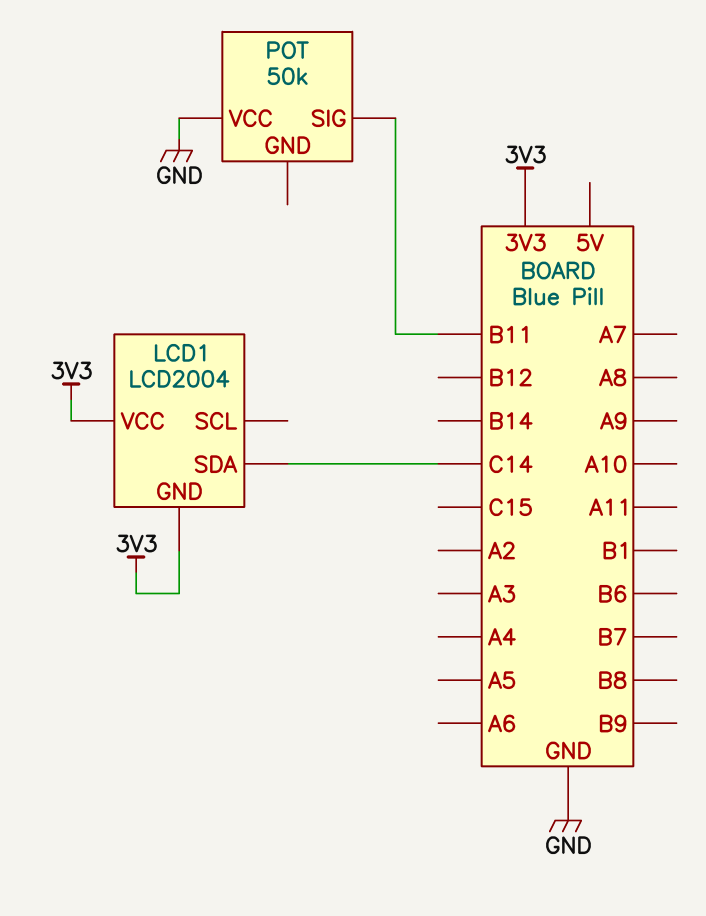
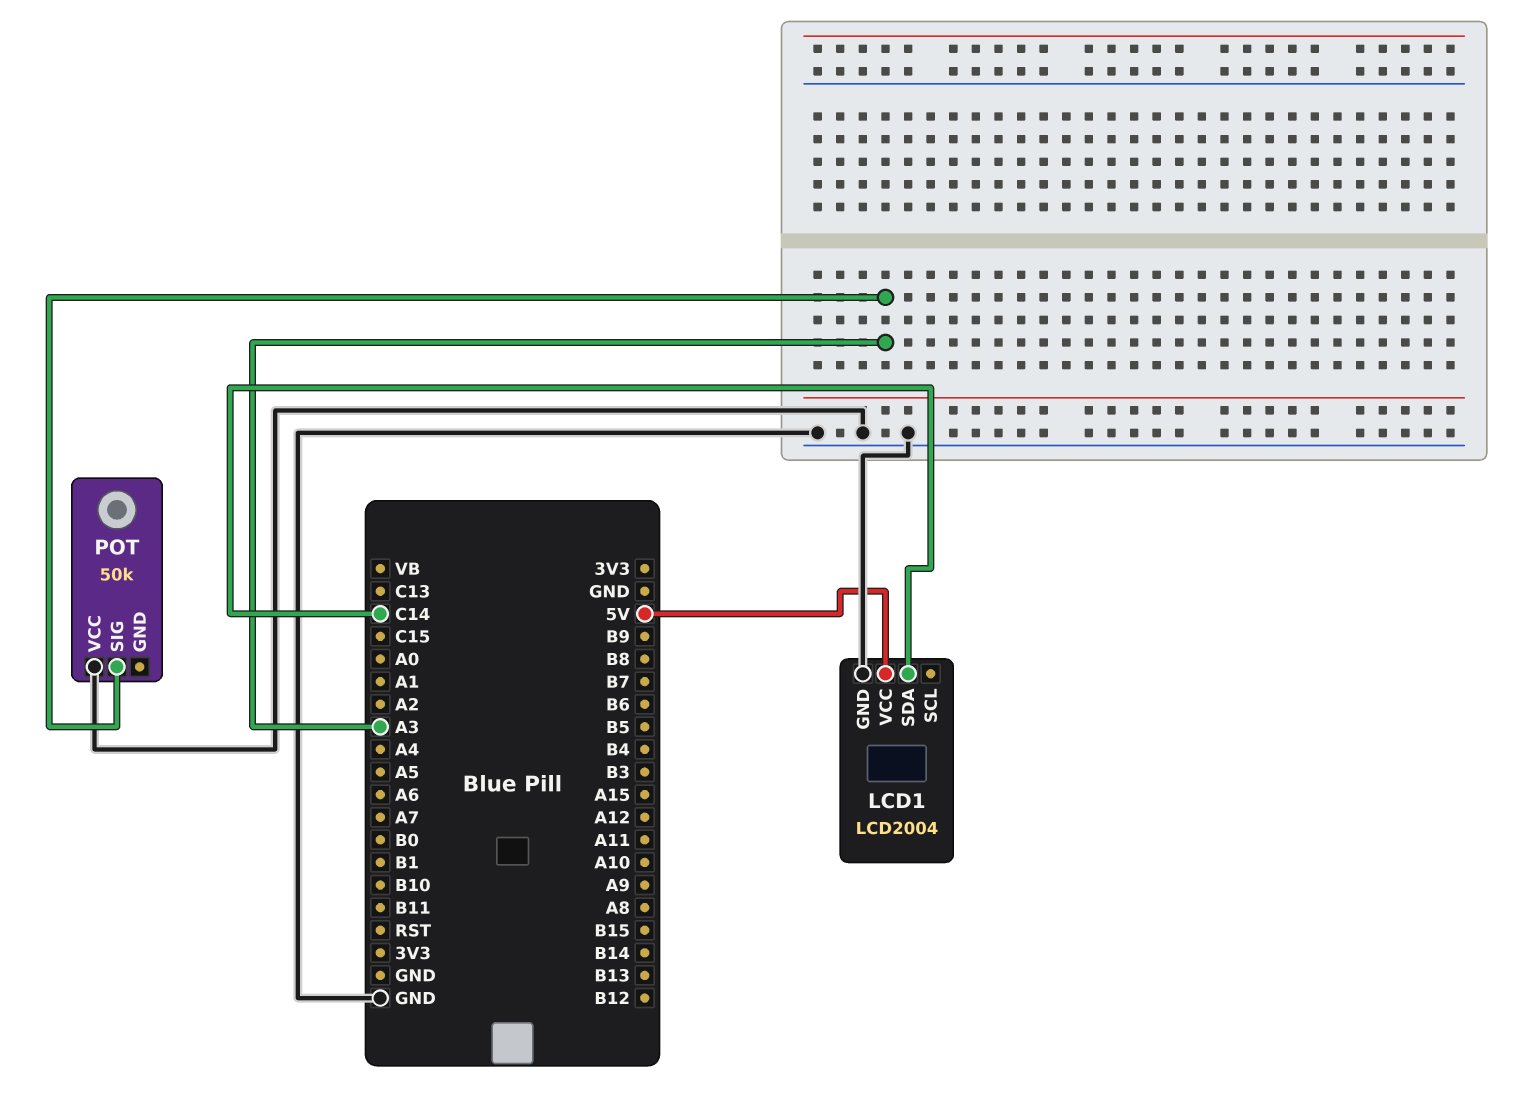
LCD1 pin GND: 3V3 -> GND
LCD1 pin VCC: 3V3 -> 5V
POT pin SIG: B11 -> A3

